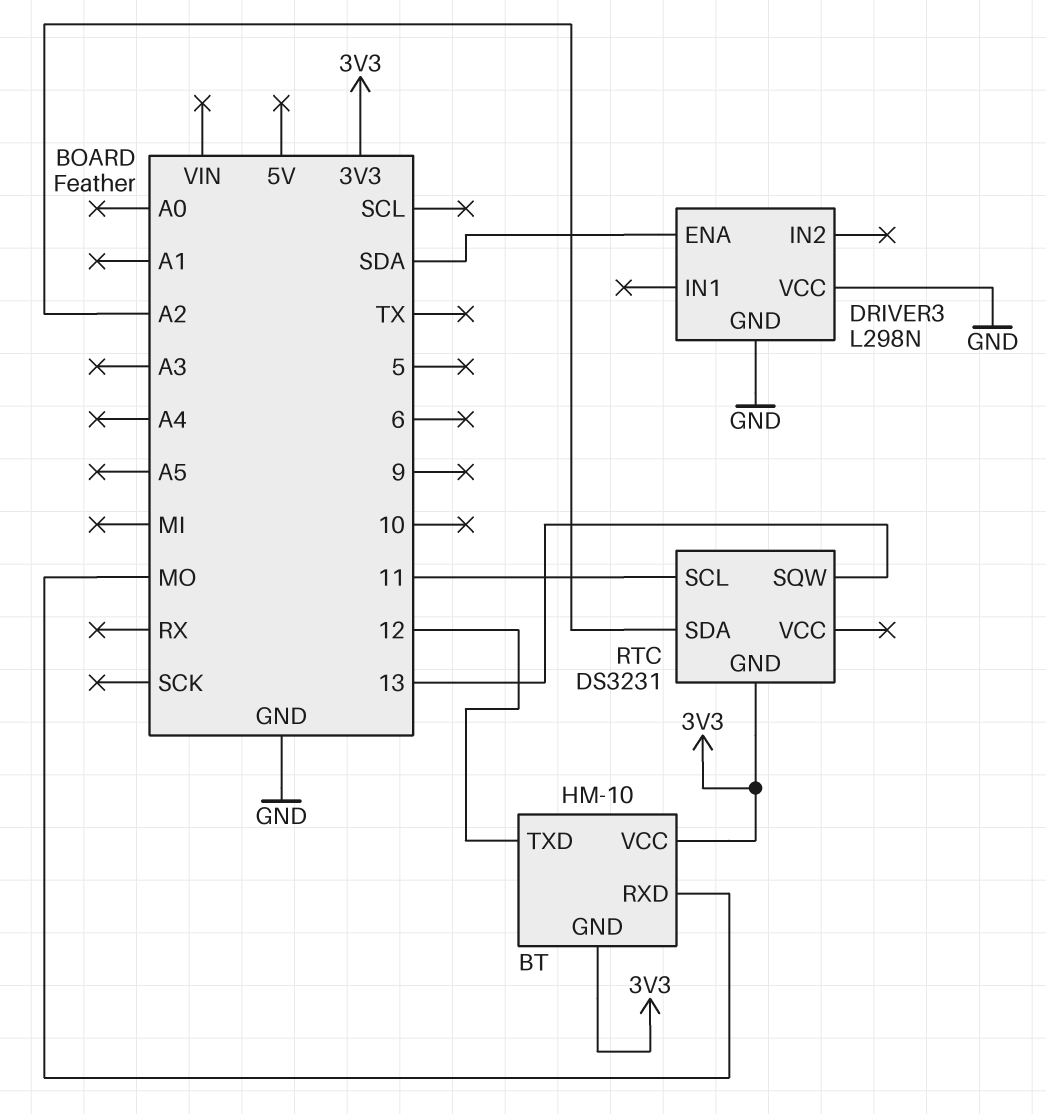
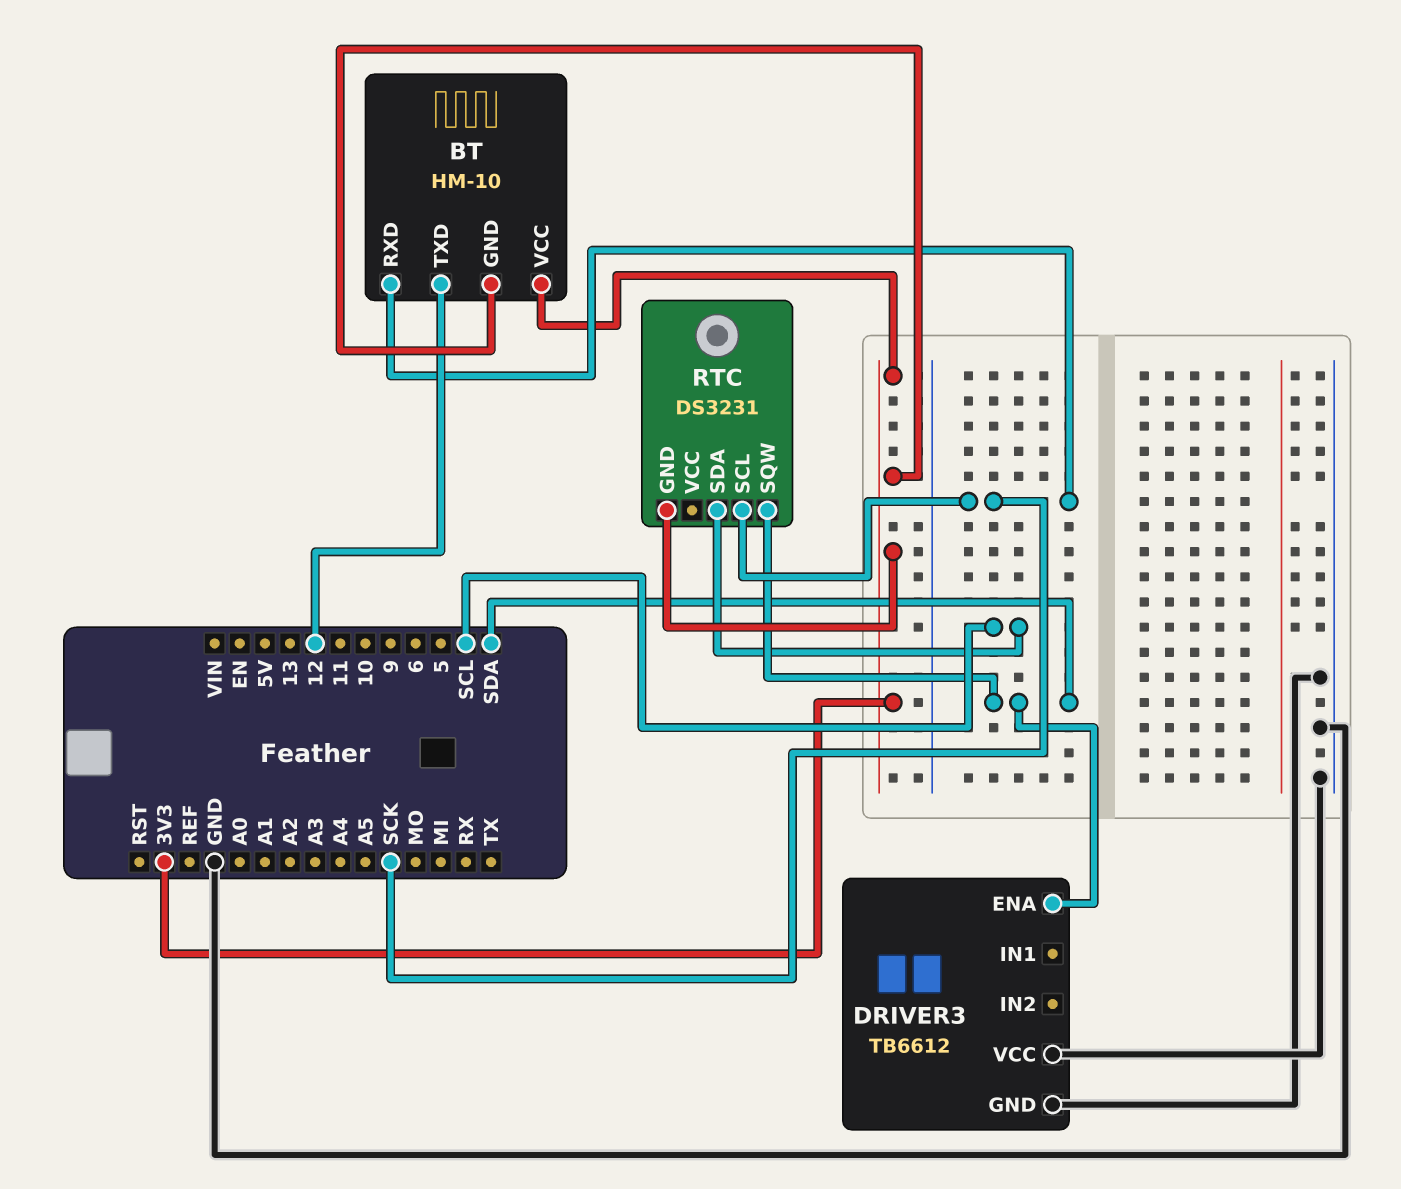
BT pin RXD: MO -> SCK
DRIVER3: L298N -> TB6612
RTC pin SCL: 11 -> SCK
RTC pin SDA: A2 -> SCL
RTC pin SQW: 13 -> SDA

